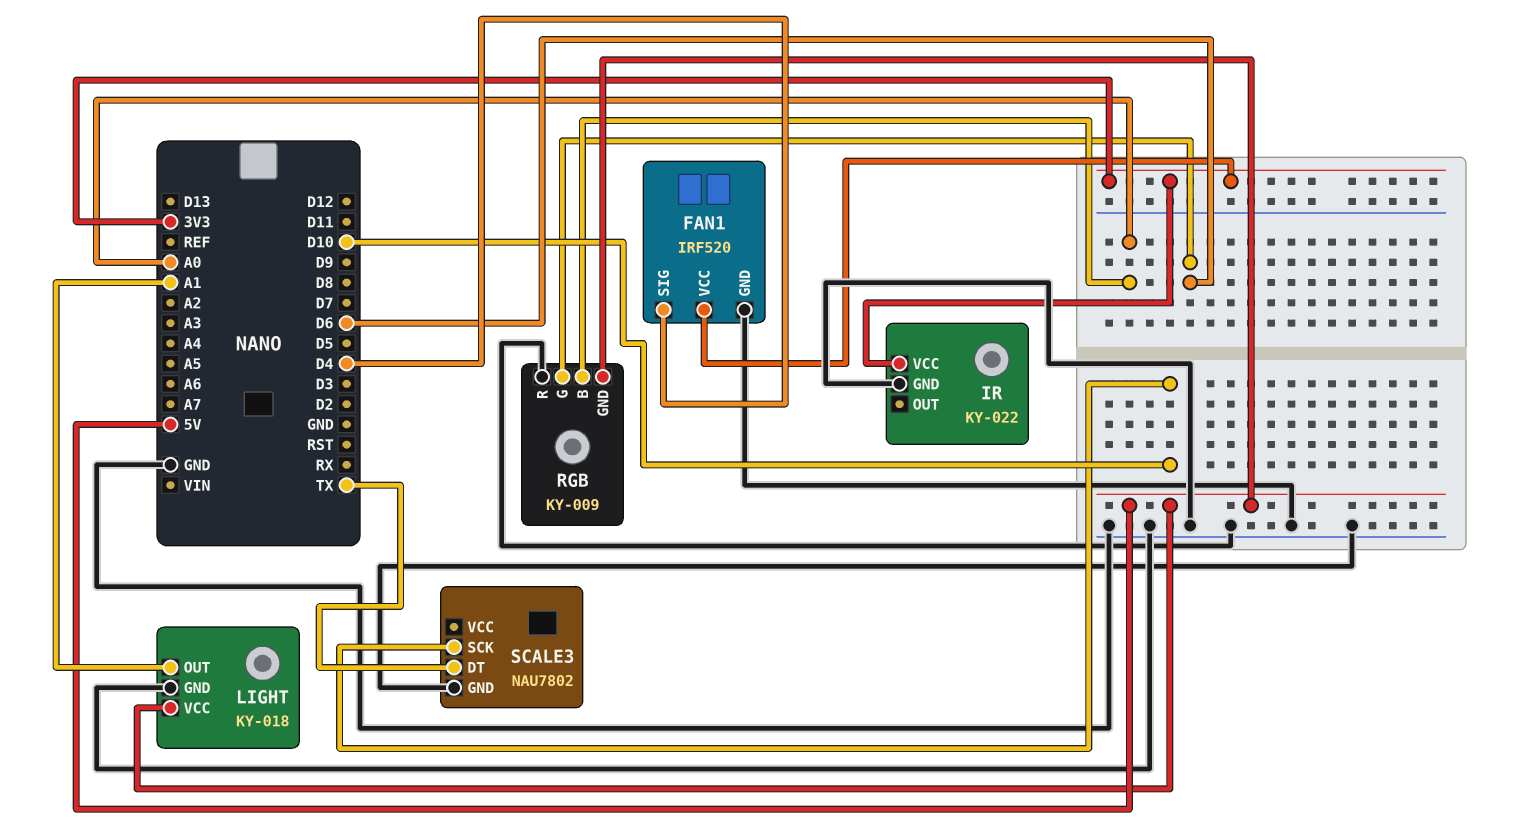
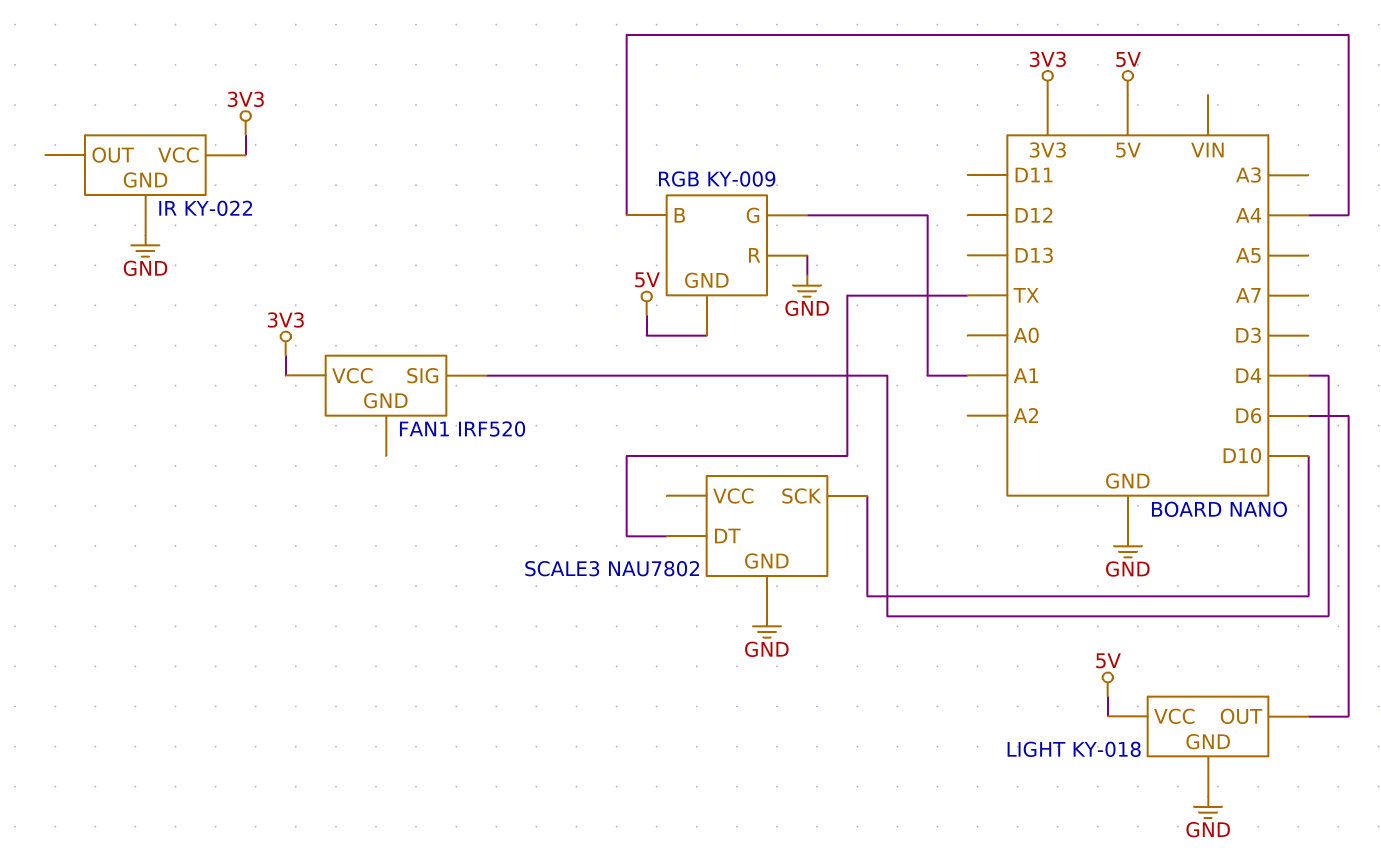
FAN1 pin GND: GND -> none
LIGHT pin OUT: A1 -> D6
RGB pin B: A0 -> A4
RGB pin G: D6 -> A1

